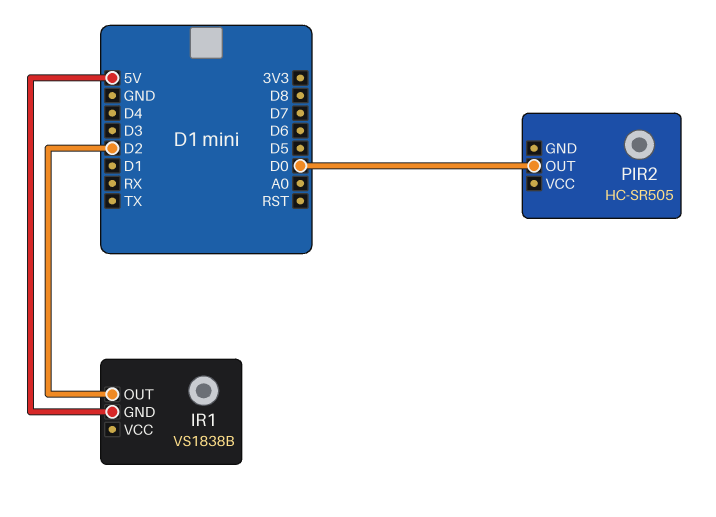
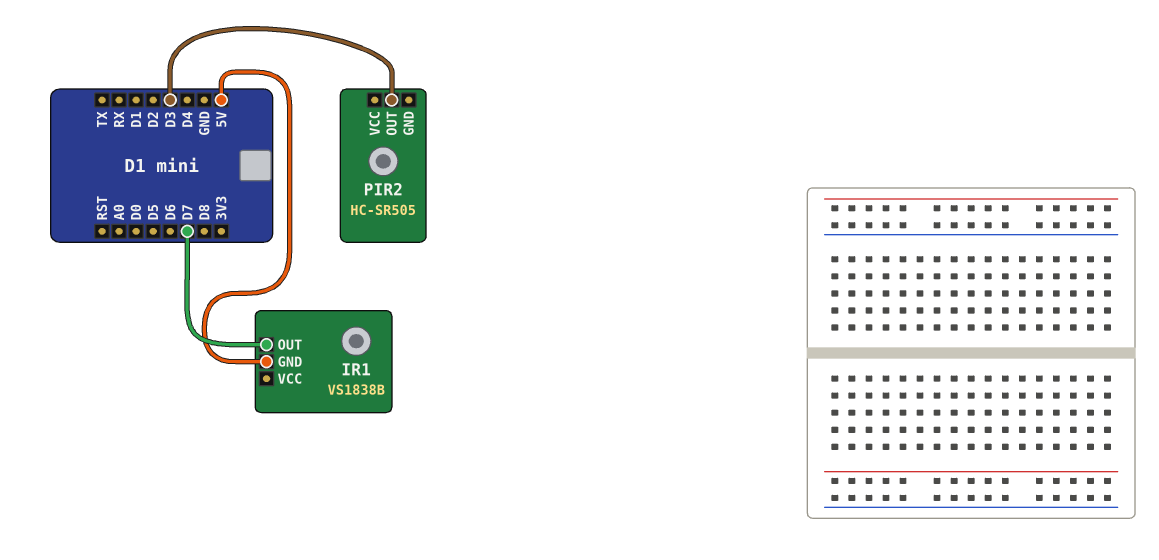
IR1 pin OUT: D2 -> D7
PIR2 pin OUT: D0 -> D3

